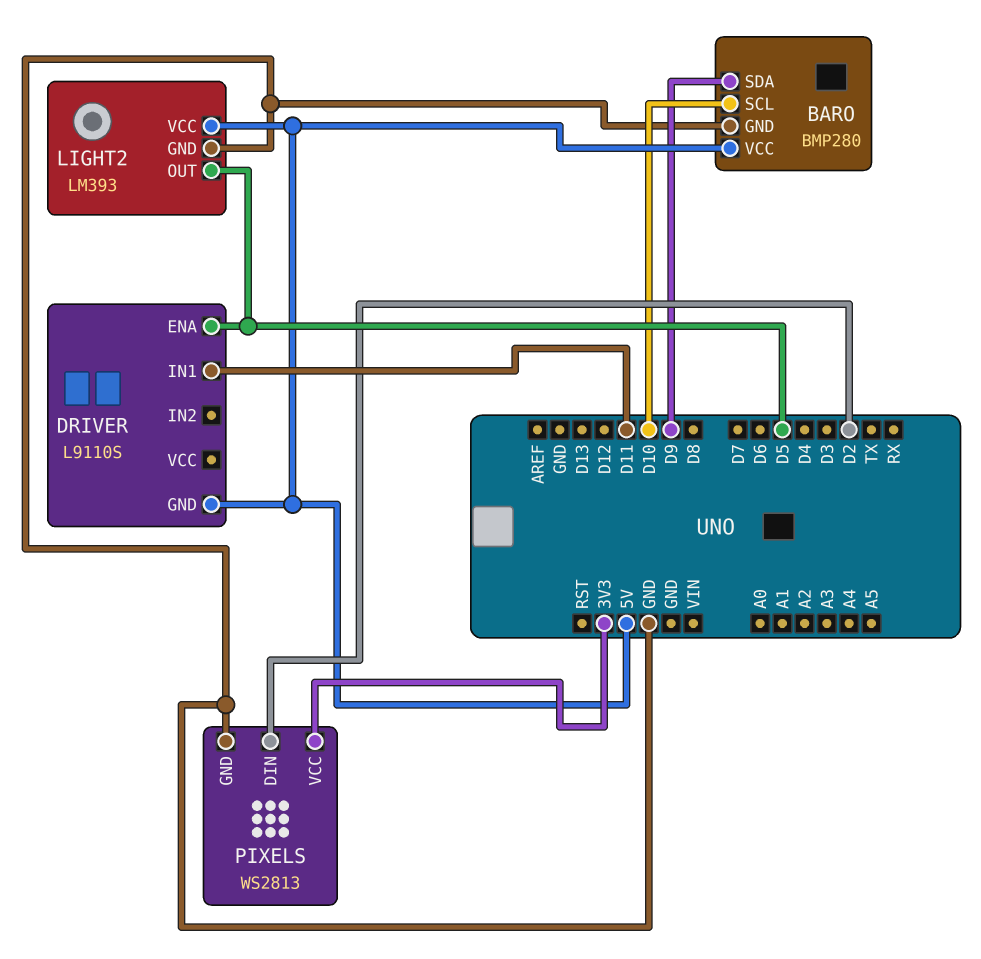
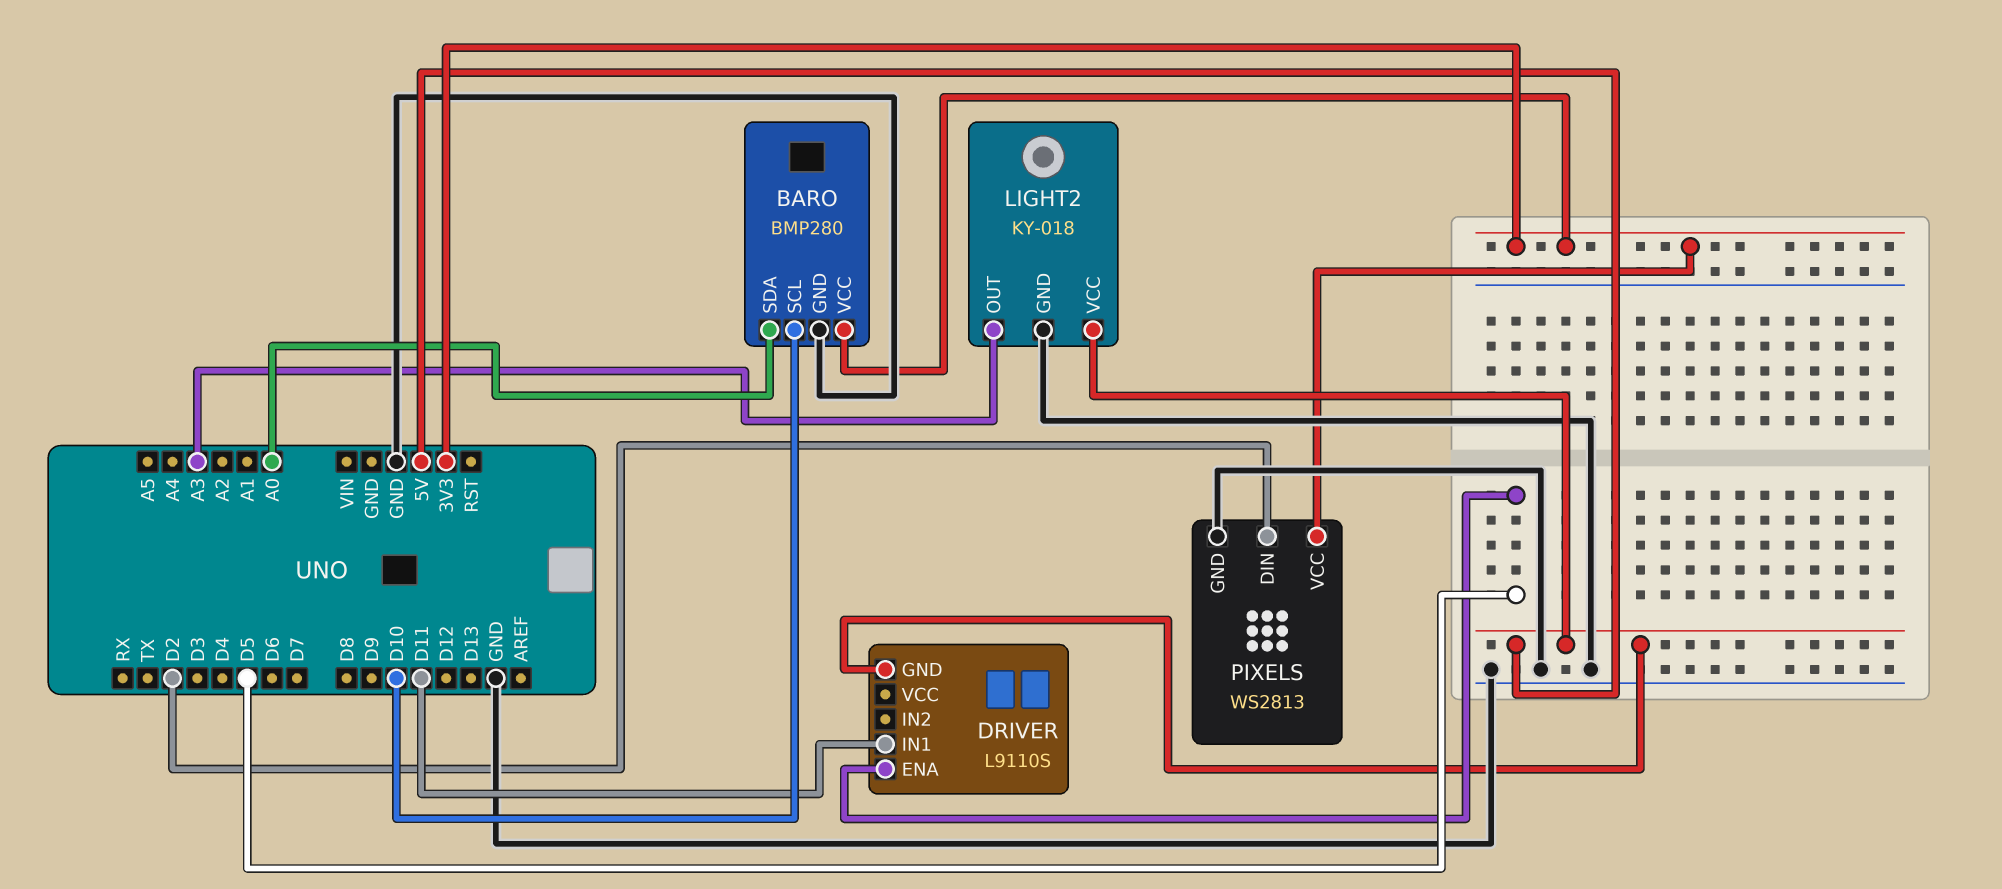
BARO pin SDA: D9 -> A0
BARO pin VCC: 5V -> 3V3
LIGHT2: LM393 -> KY-018
LIGHT2 pin OUT: D5 -> A3

